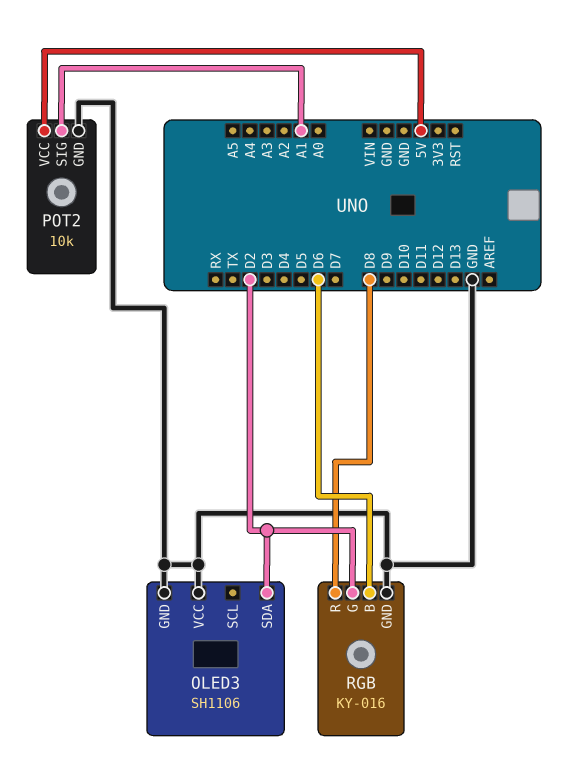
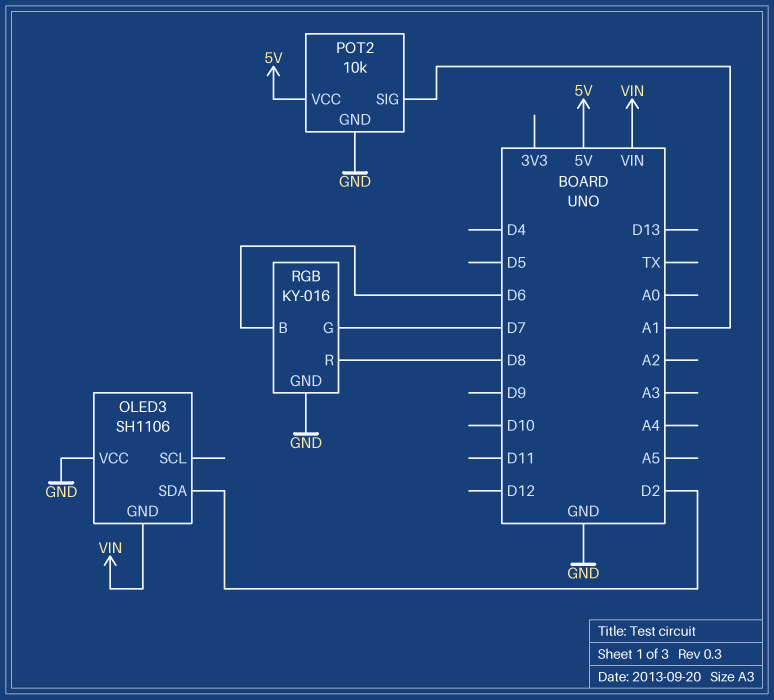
OLED3 pin GND: GND -> VIN
RGB pin G: D2 -> D7

